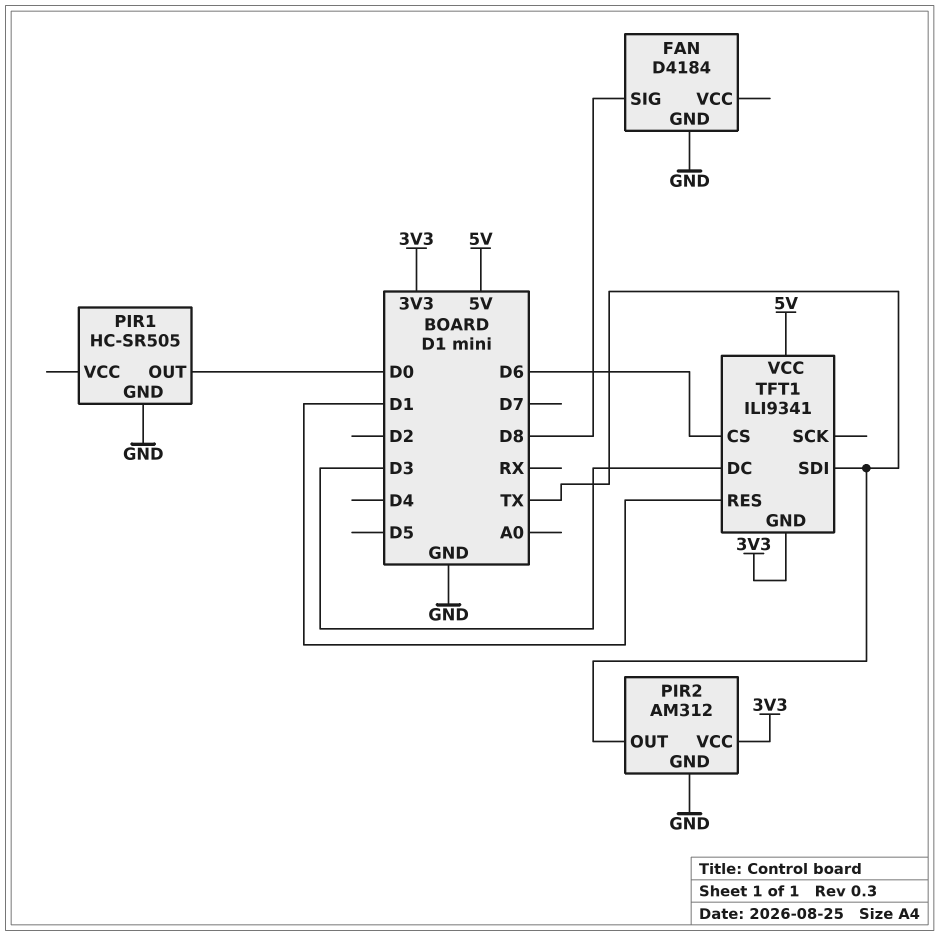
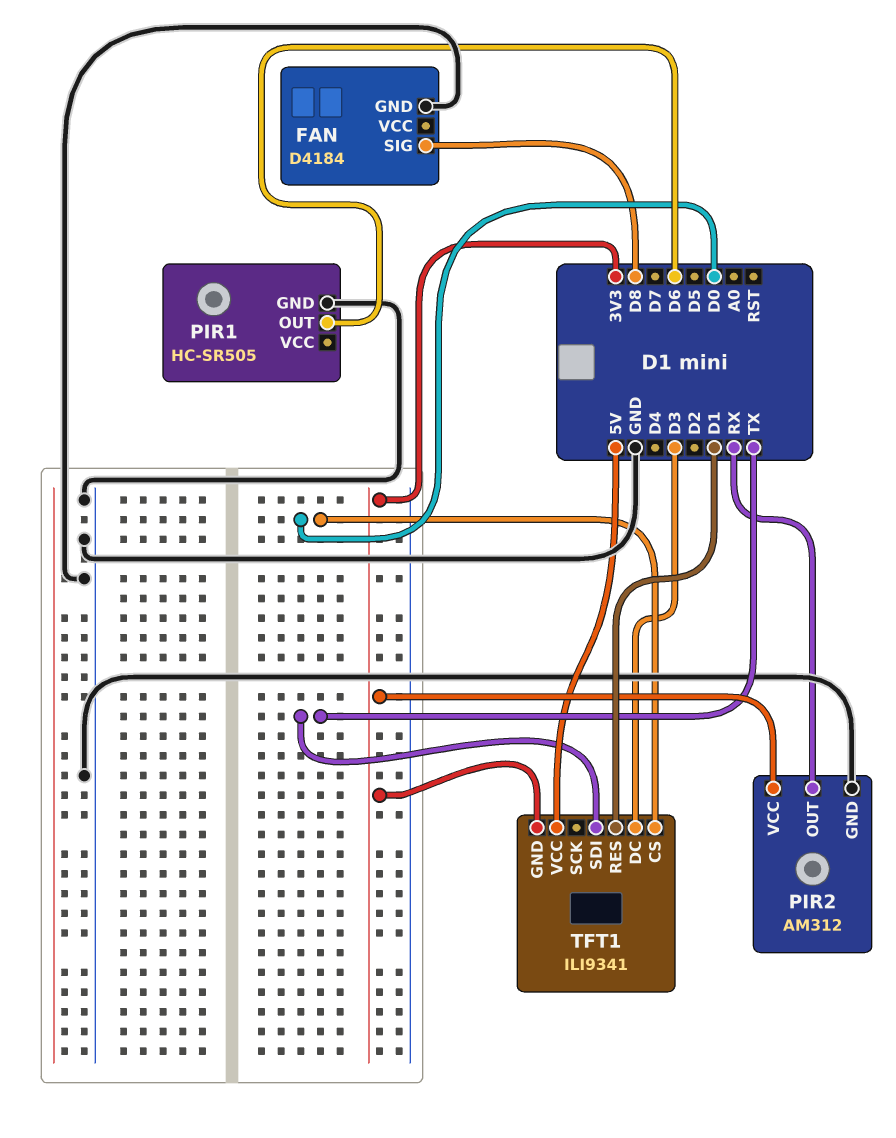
PIR1 pin OUT: D0 -> D6
PIR2 pin OUT: TX -> RX
TFT1 pin CS: D6 -> D0

